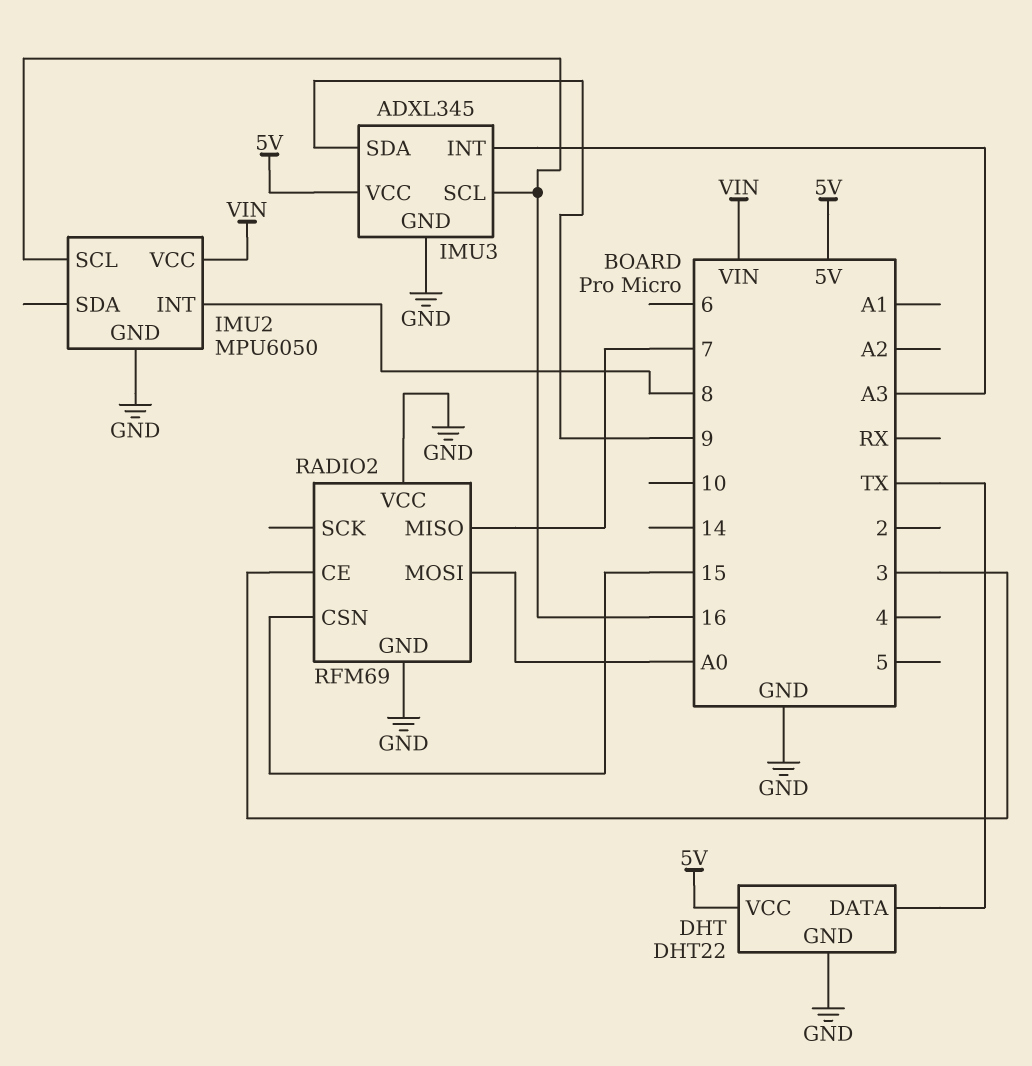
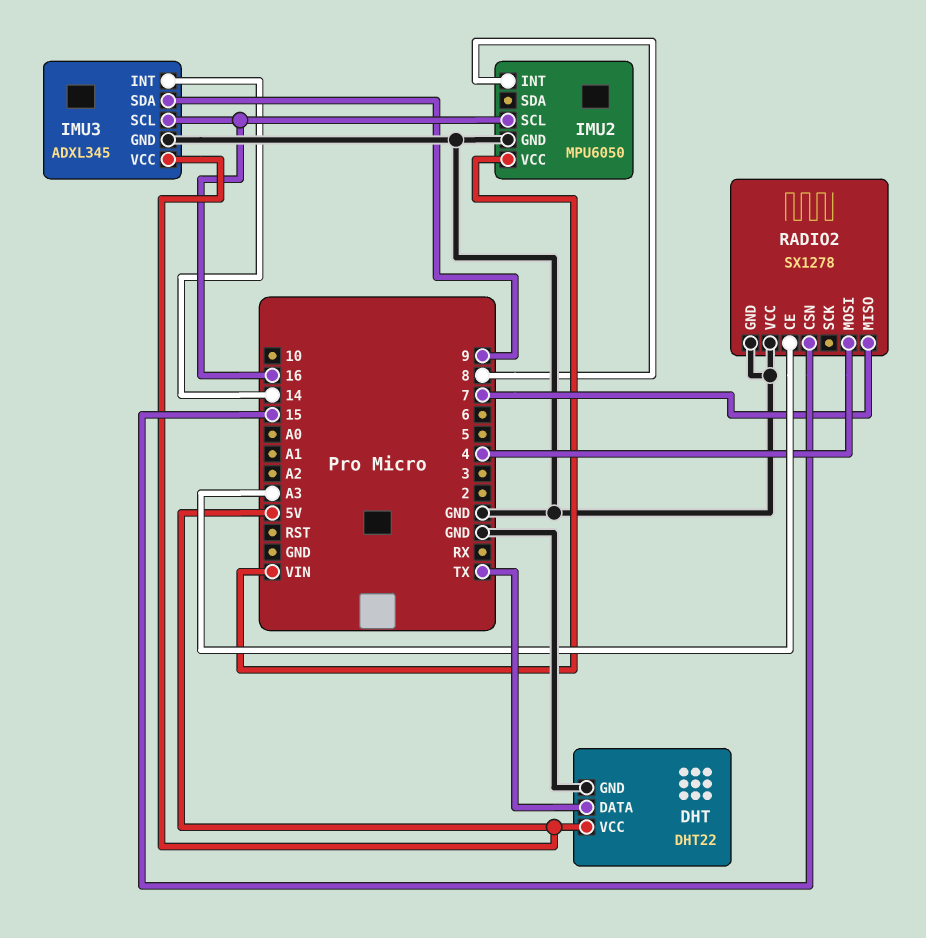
IMU3 pin INT: A3 -> 14
RADIO2: RFM69 -> SX1278
RADIO2 pin CE: 3 -> A3
RADIO2 pin MOSI: A0 -> 4

